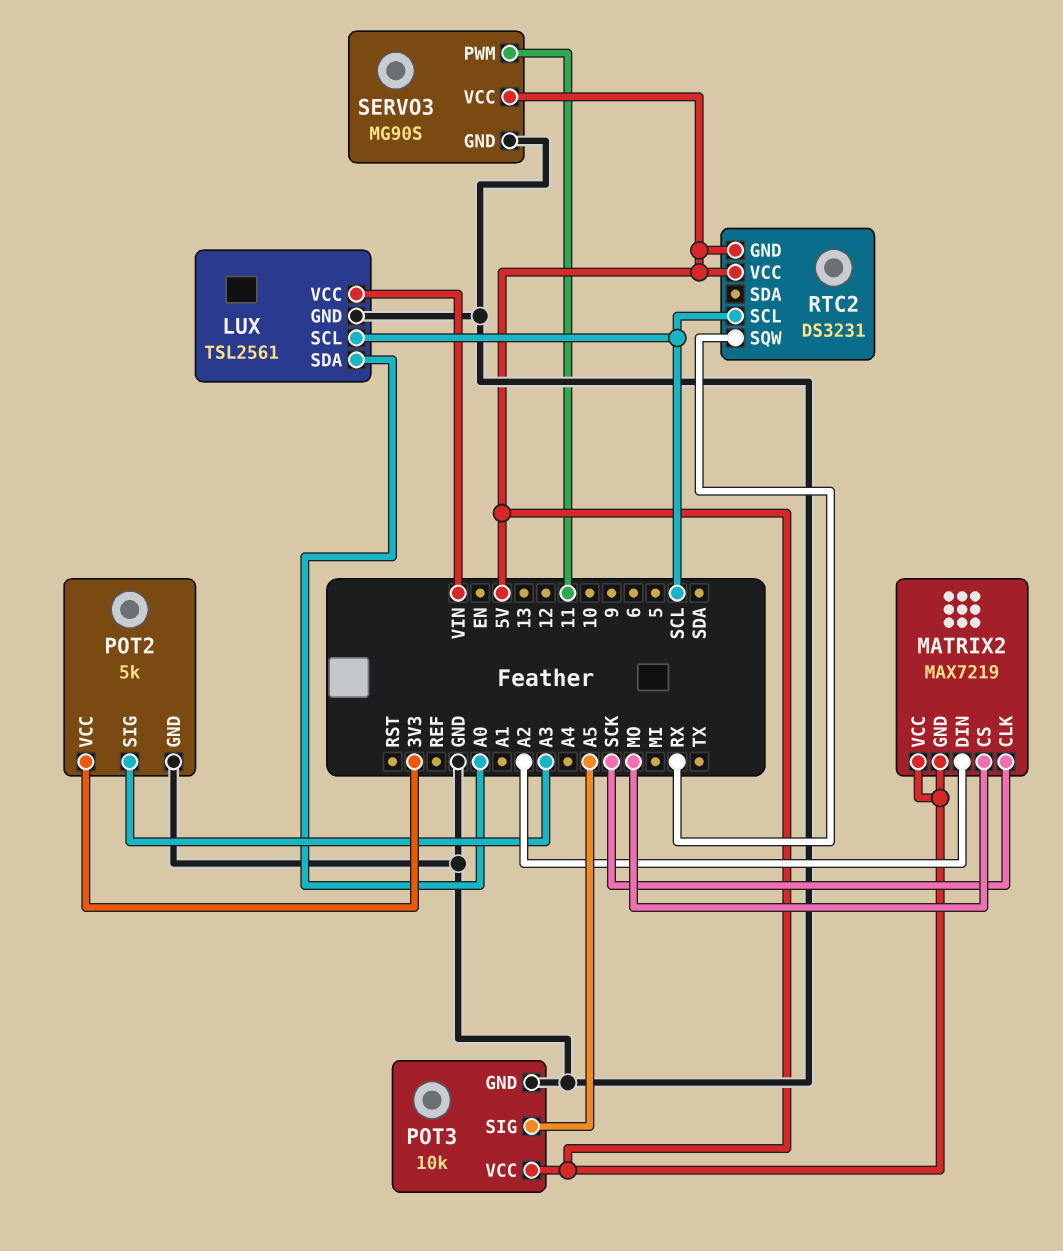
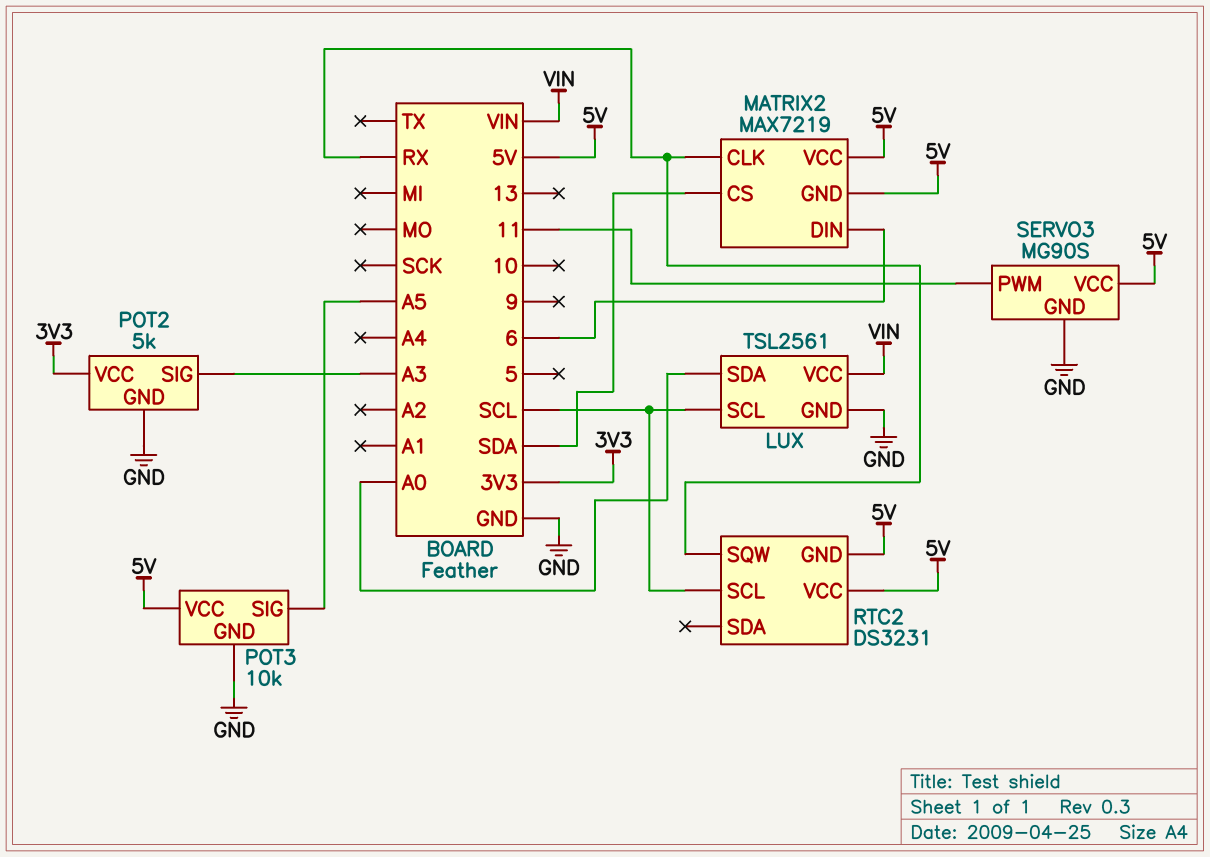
MATRIX2 pin CLK: SCK -> RX
MATRIX2 pin CS: MO -> SDA
MATRIX2 pin DIN: A2 -> 6

